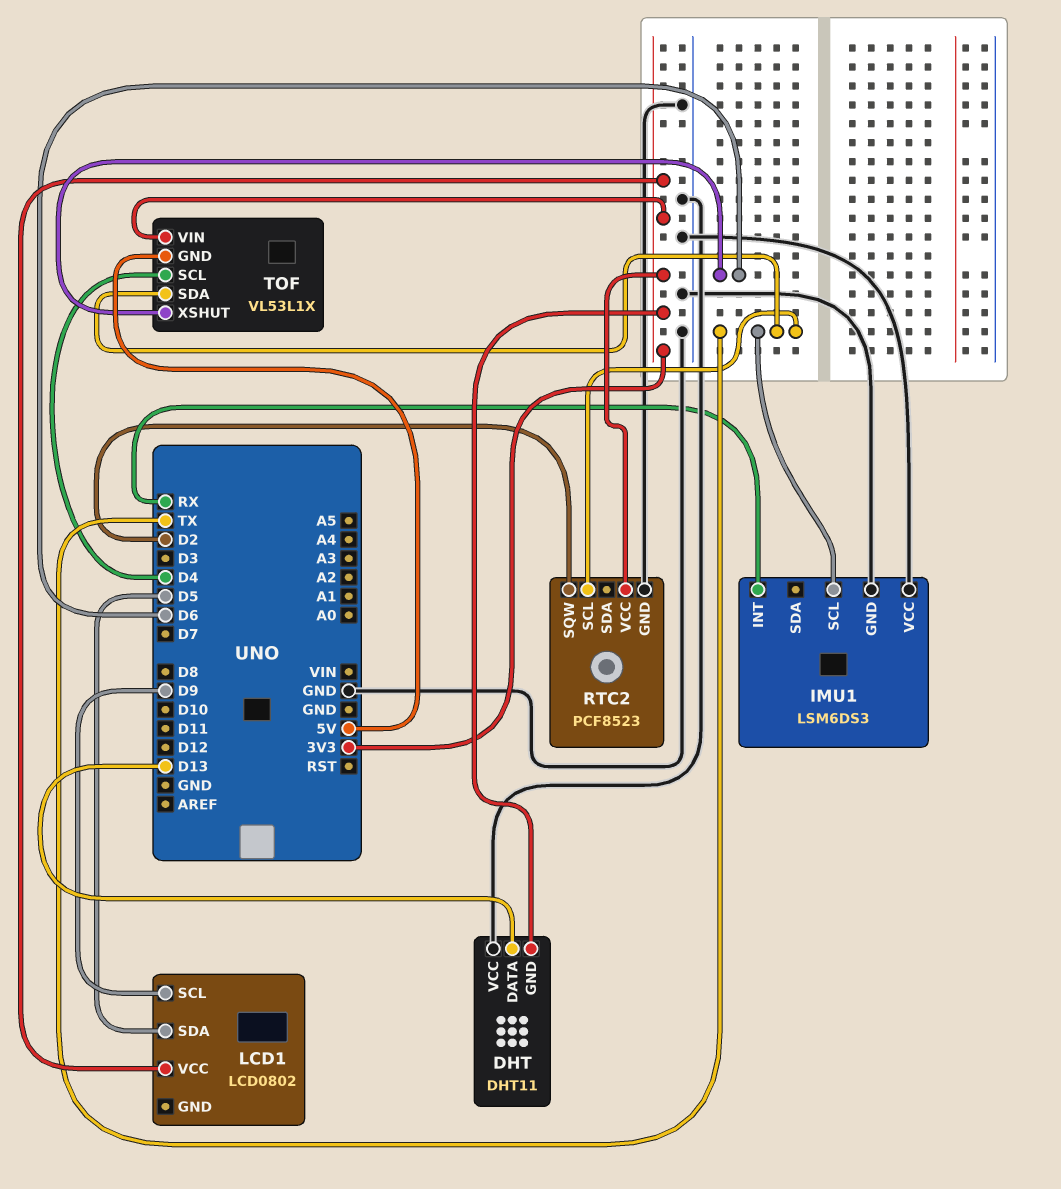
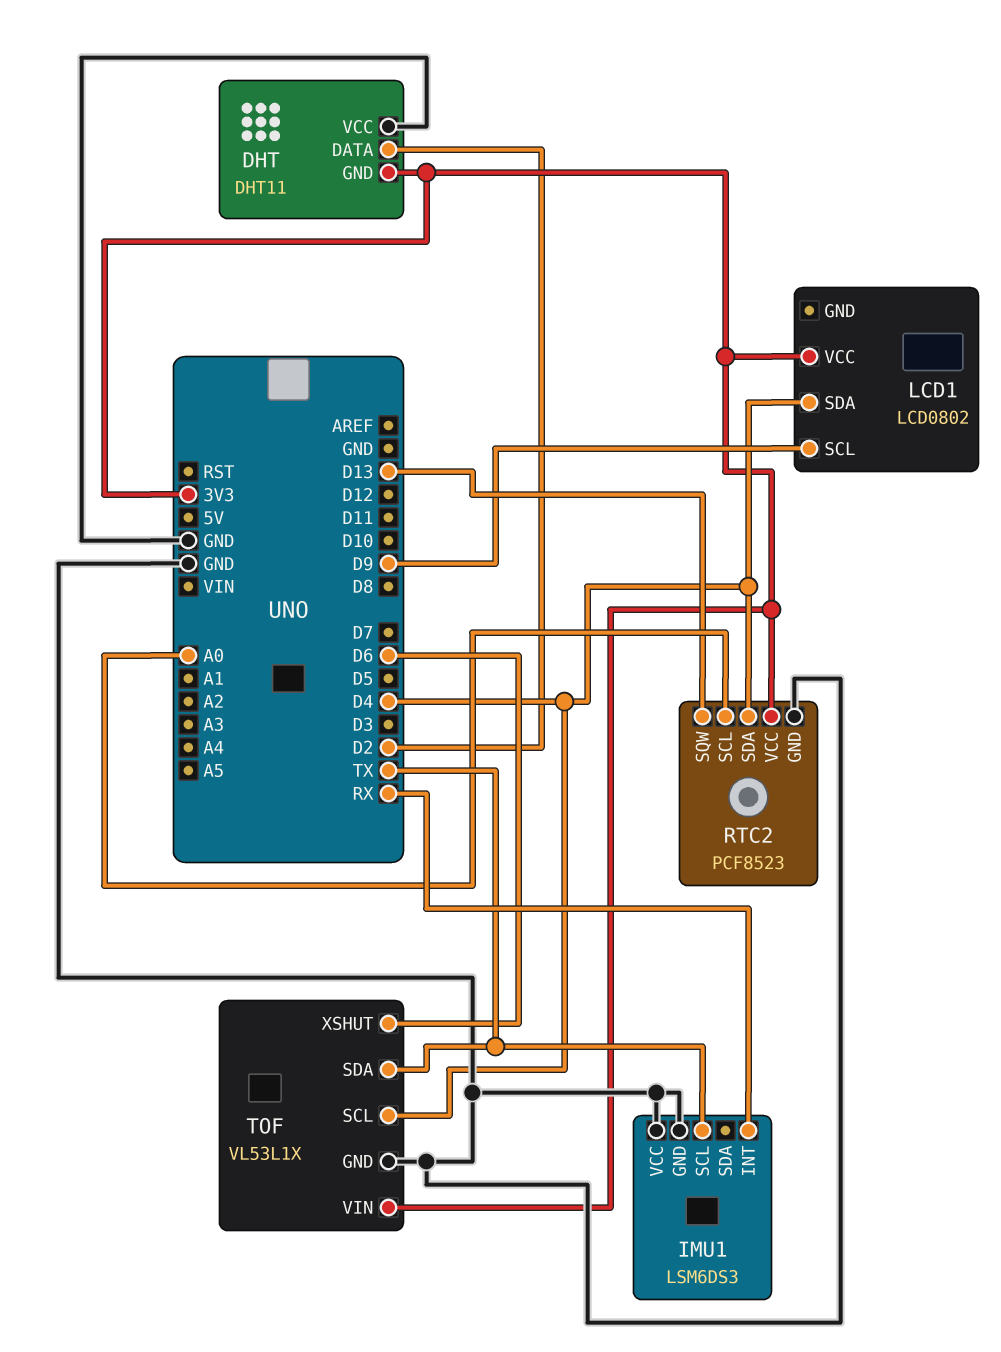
DHT pin DATA: D13 -> D2
LCD1 pin SDA: D5 -> D4
RTC2 pin SCL: TX -> A0
RTC2 pin SDA: none -> D4
RTC2 pin SQW: D2 -> D13
TOF pin GND: 5V -> GND

